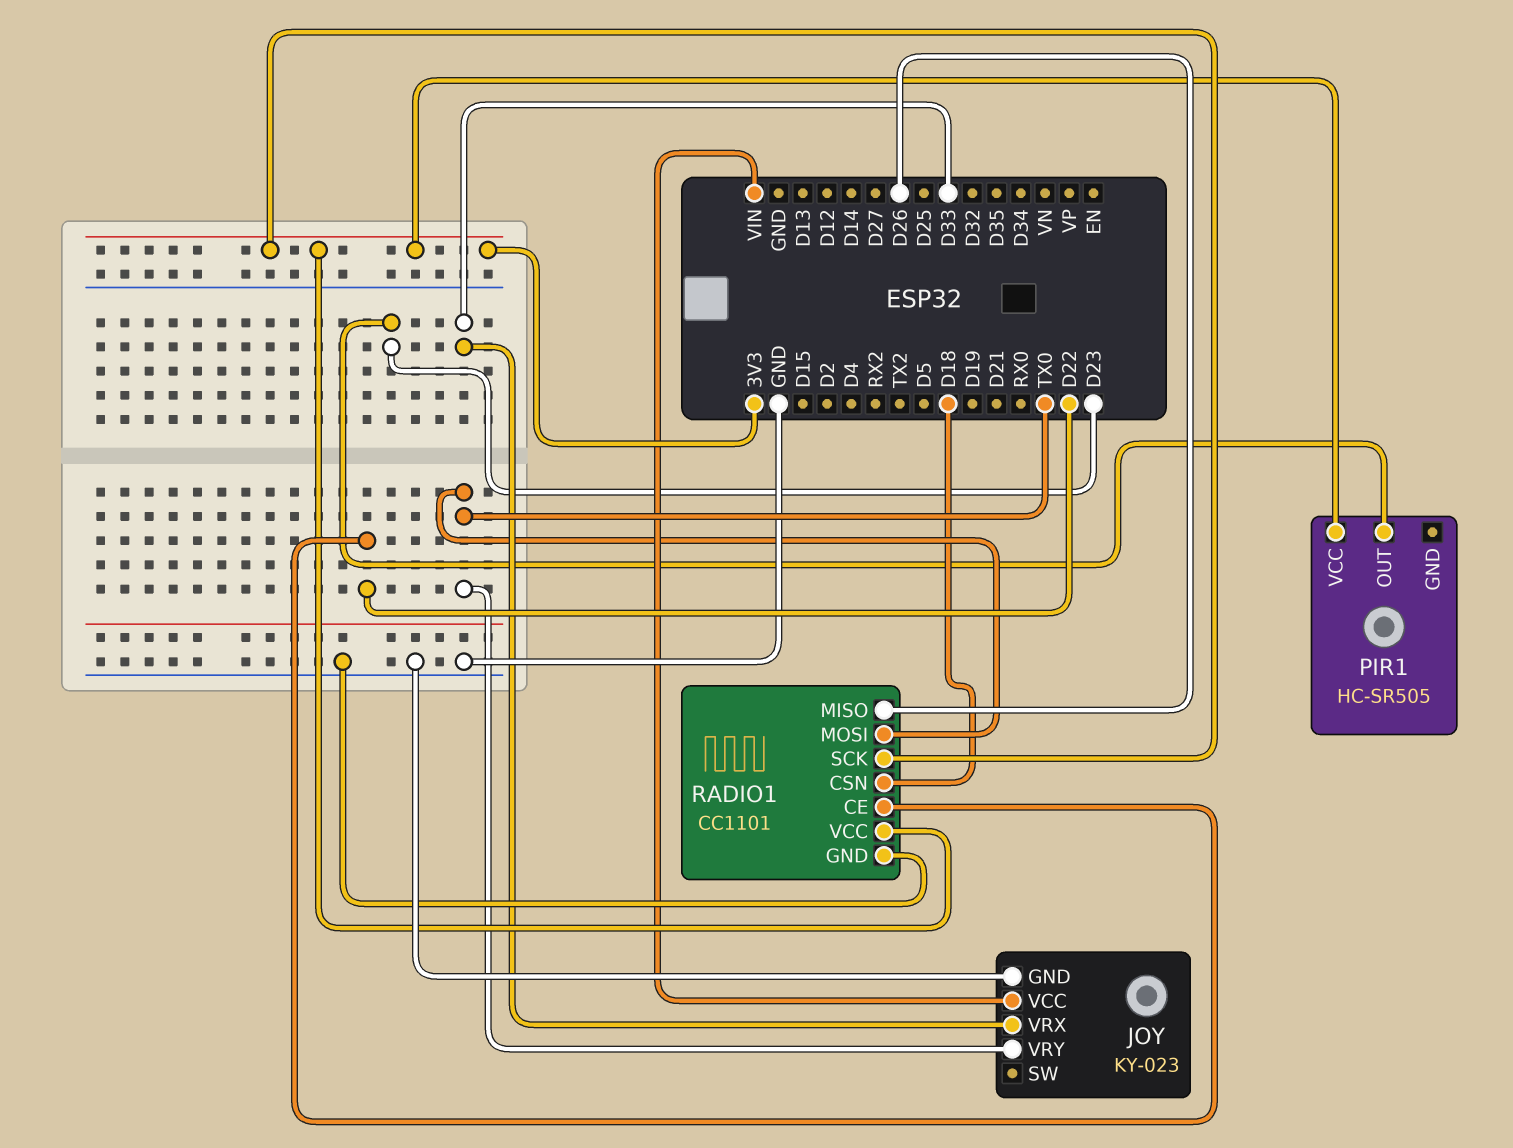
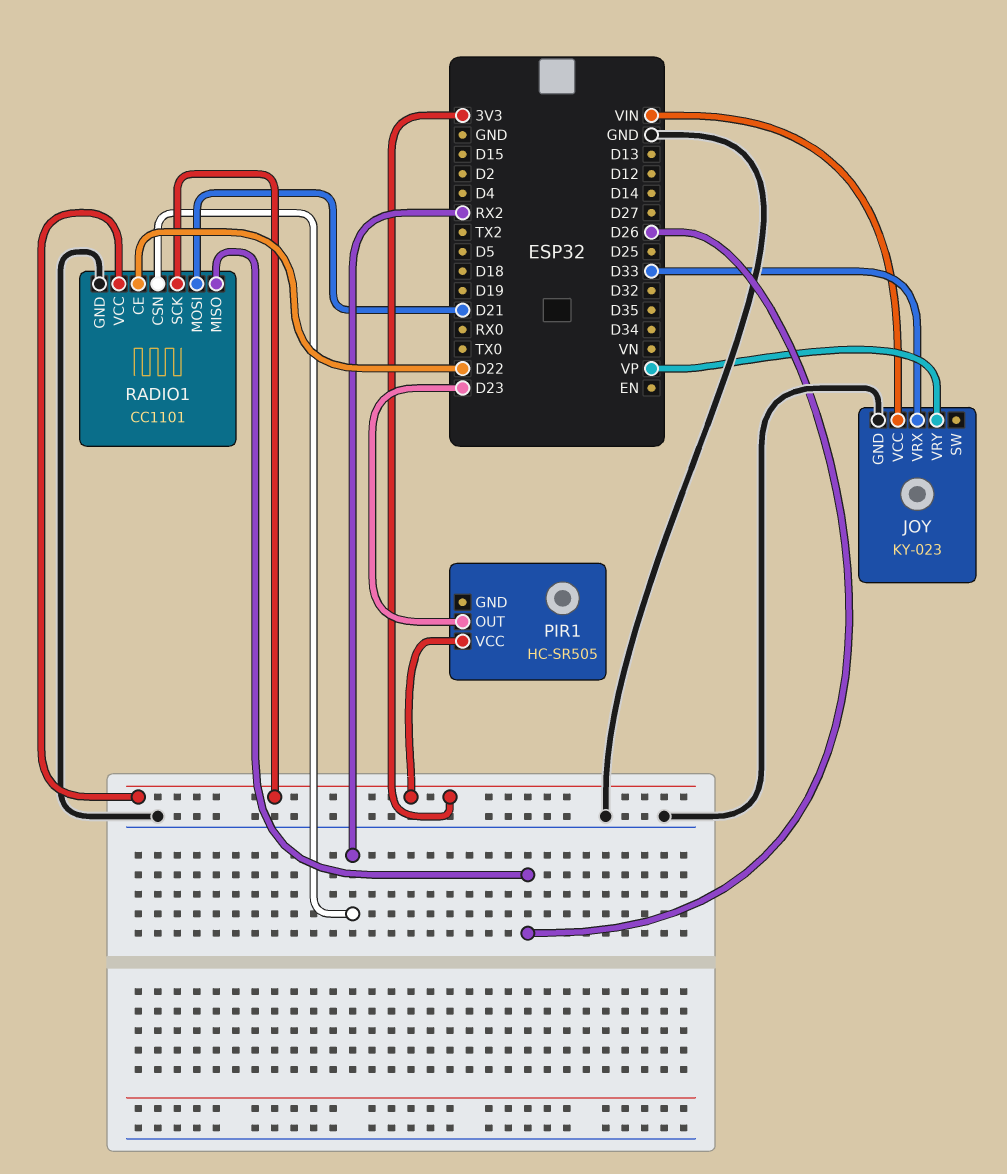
JOY pin VRY: TX0 -> VP
RADIO1 pin CSN: D18 -> RX2
RADIO1 pin MOSI: TX0 -> D21

